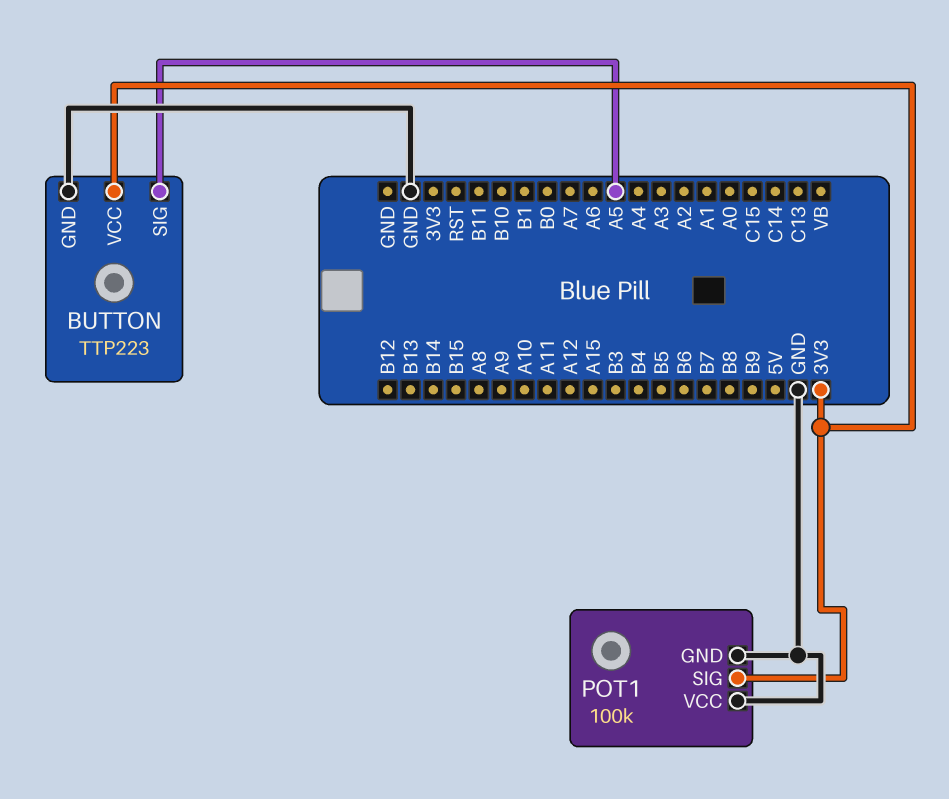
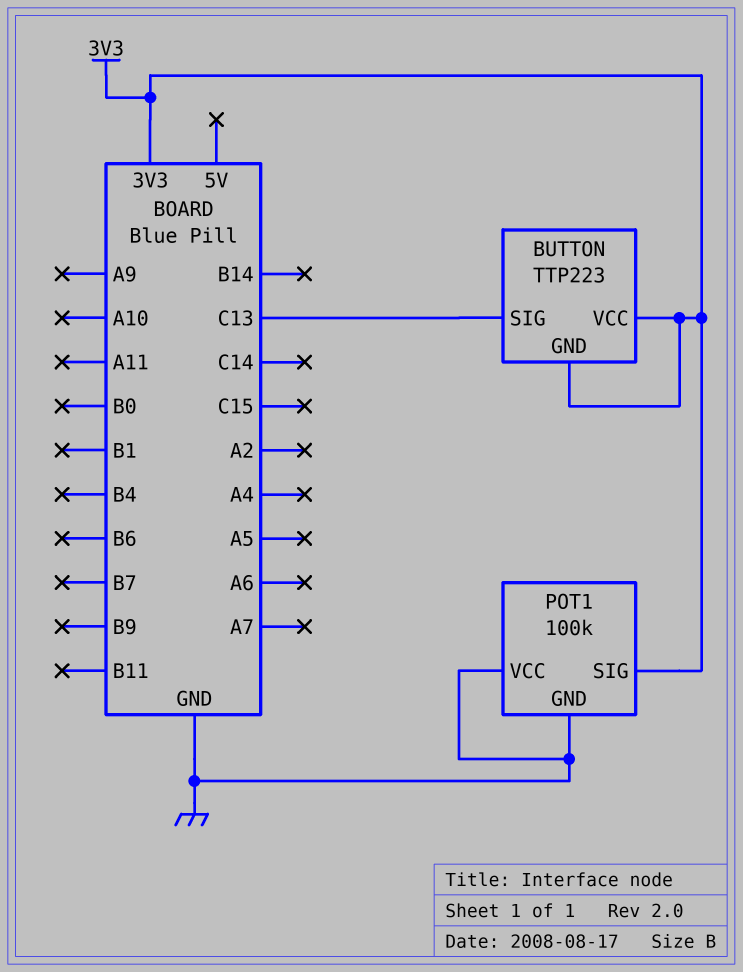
BUTTON pin GND: GND -> 3V3
BUTTON pin SIG: A5 -> C13

